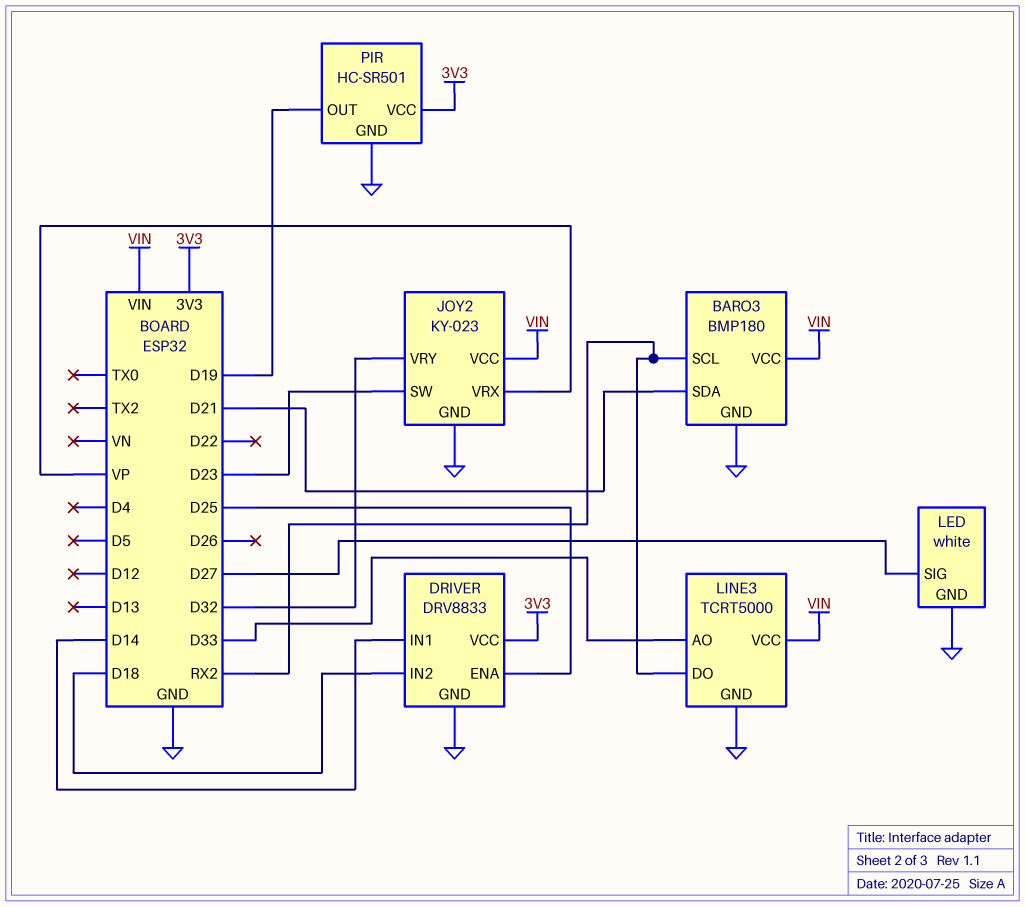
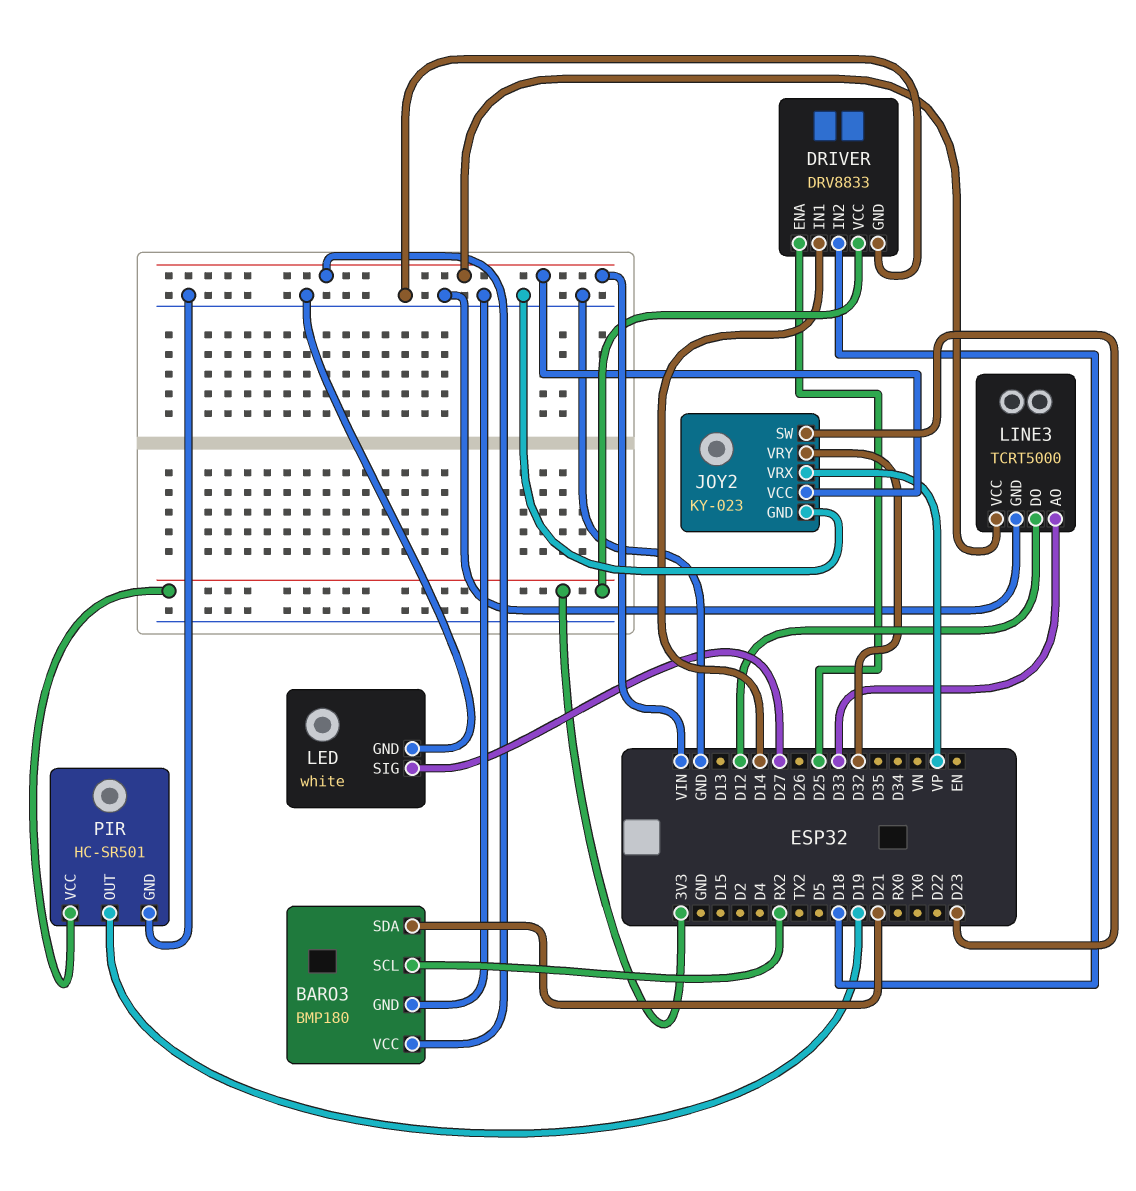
LINE3 pin DO: RX2 -> D12

